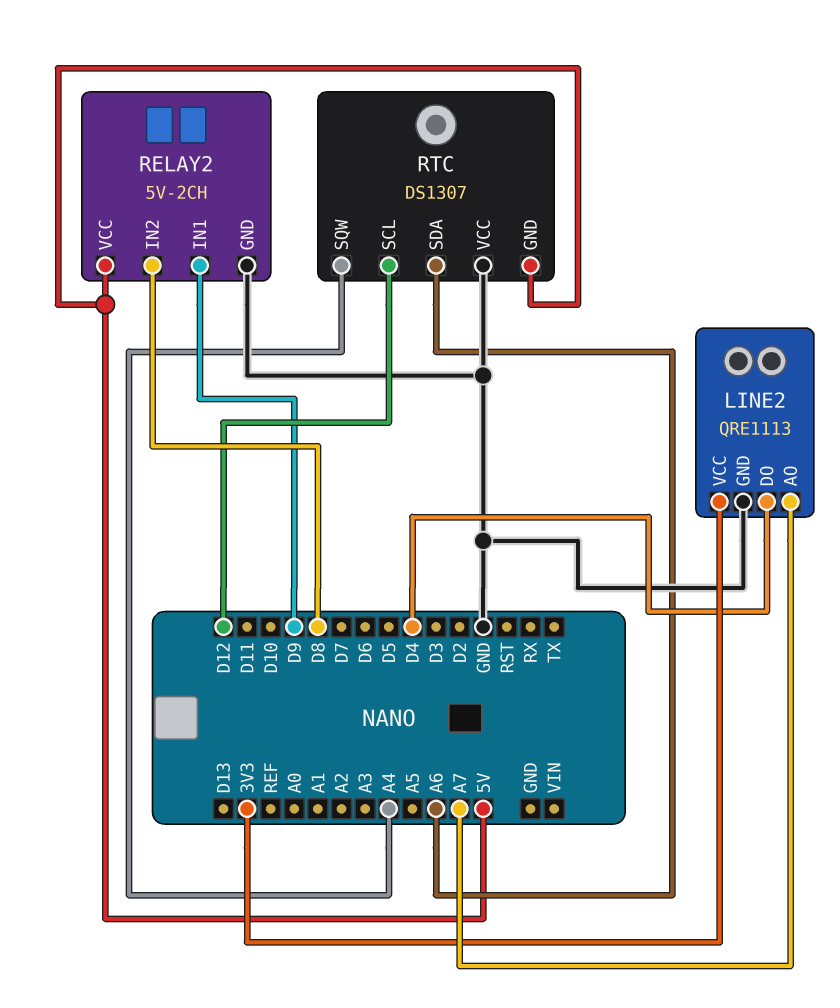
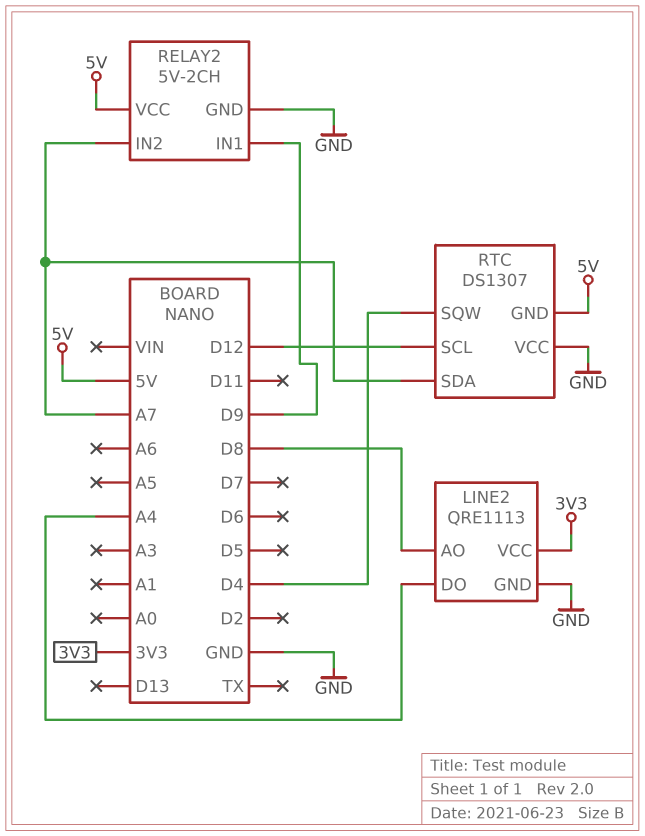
LINE2 pin AO: A7 -> D8
LINE2 pin DO: D4 -> A4
RELAY2 pin IN2: D8 -> A7
RTC pin SDA: A6 -> A7
RTC pin SQW: A4 -> D4

